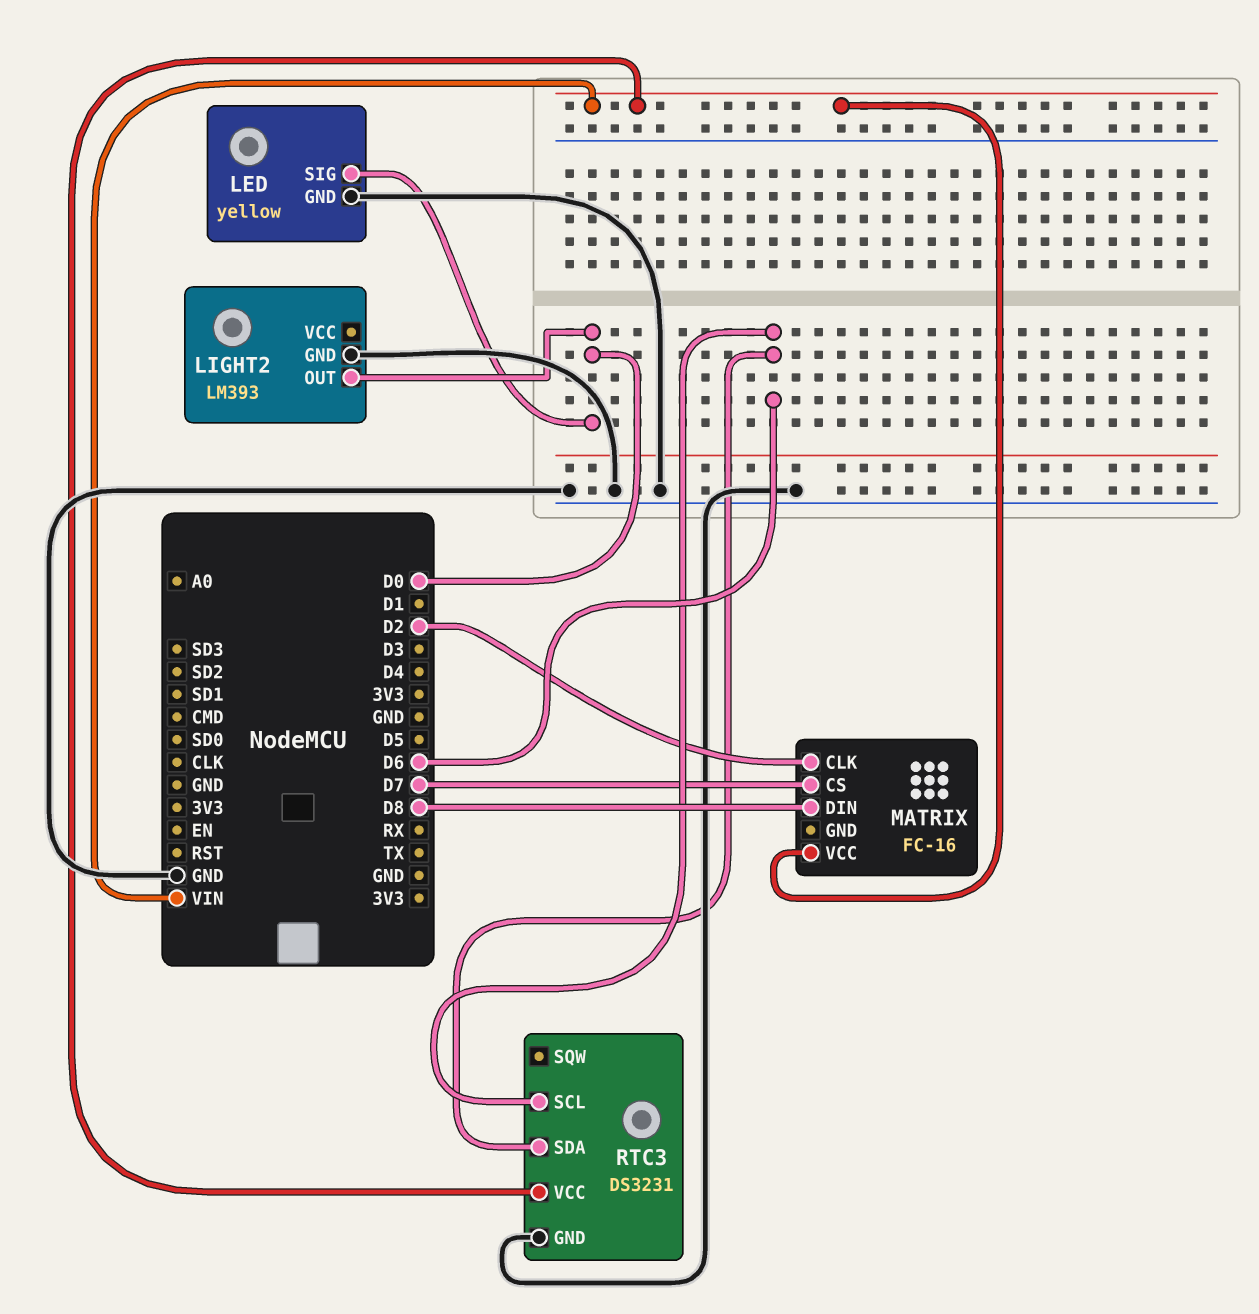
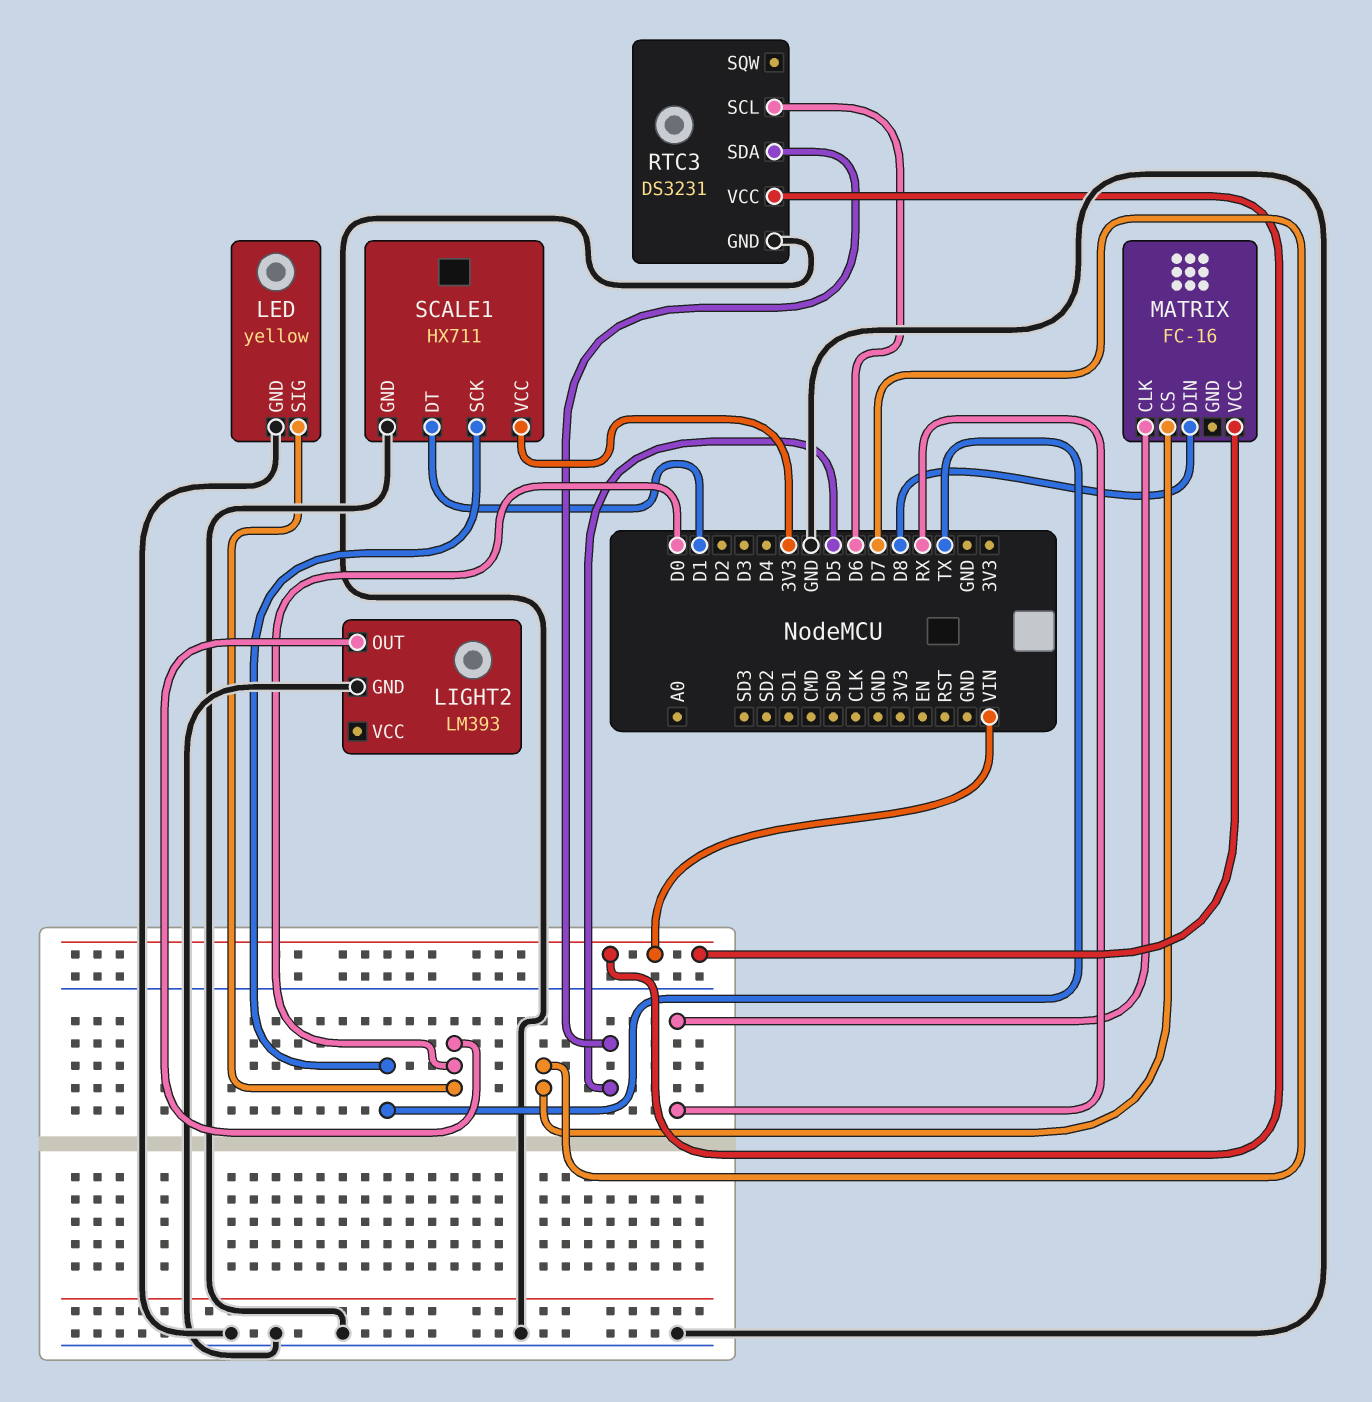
MATRIX pin CLK: D2 -> RX
RTC3 pin SDA: D6 -> D5
SCALE1: none -> HX711
SCALE1 pin DT: none -> D1
SCALE1 pin GND: none -> GND
SCALE1 pin SCK: none -> TX
SCALE1 pin VCC: none -> 3V3

